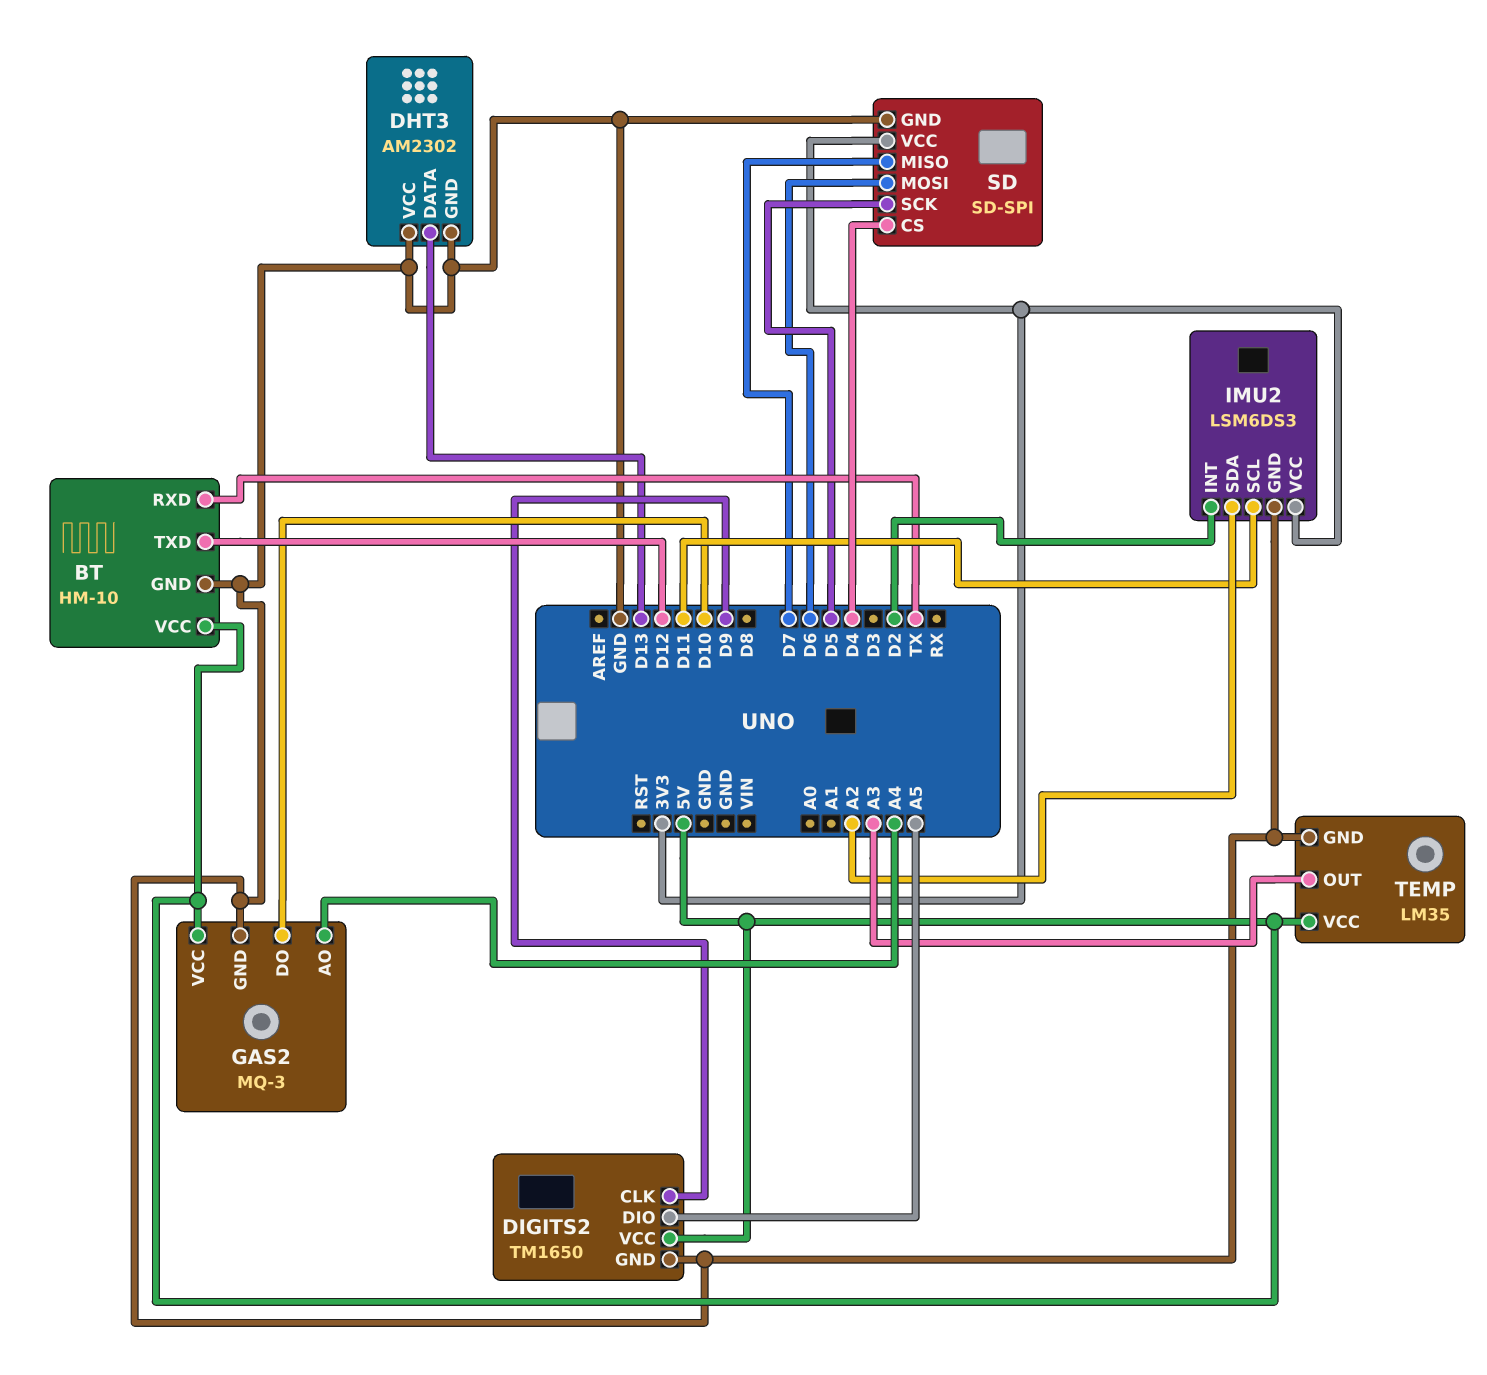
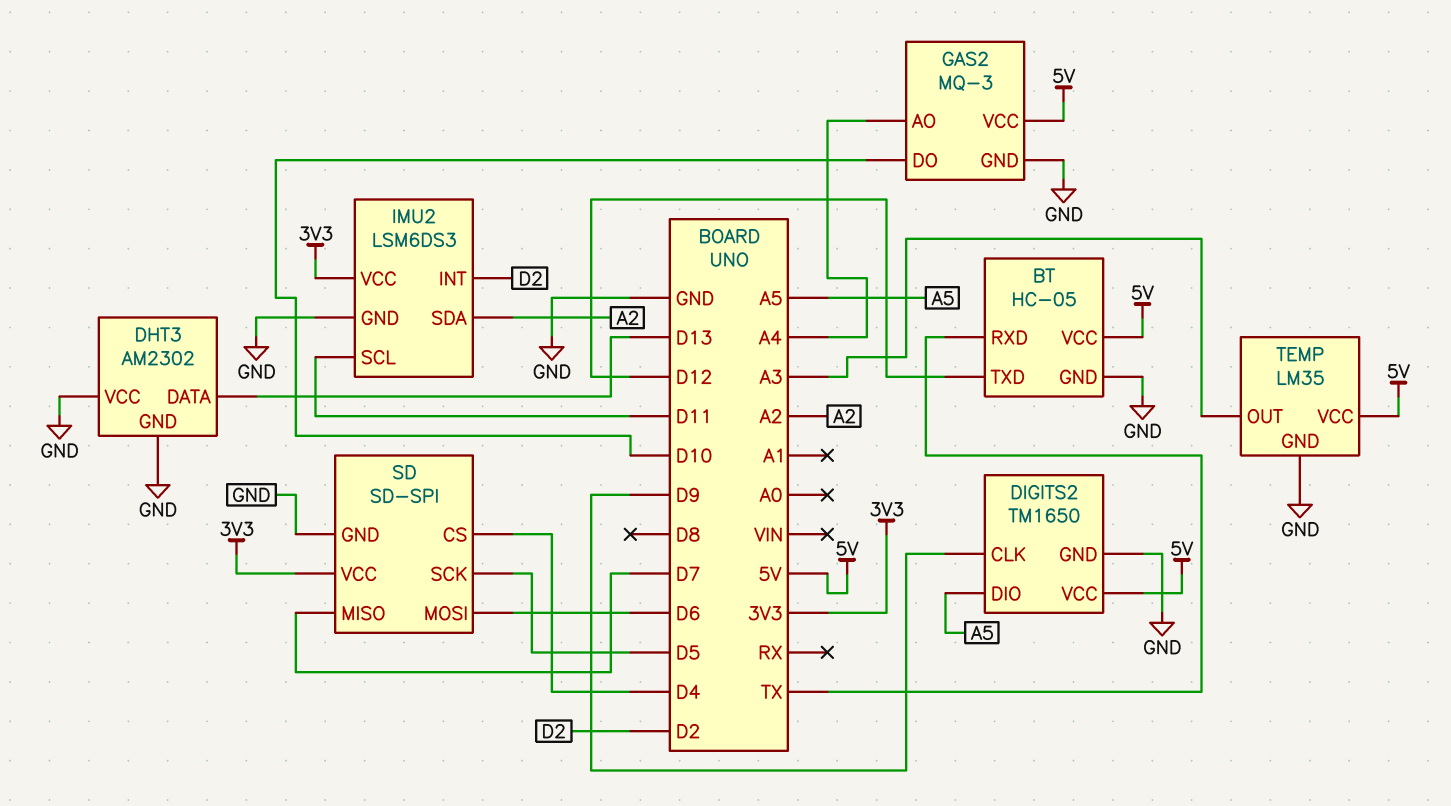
BT: HM-10 -> HC-05

